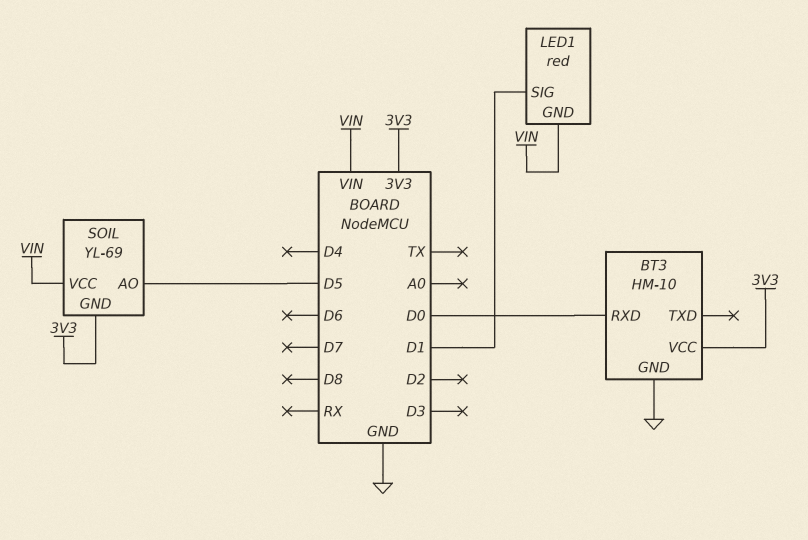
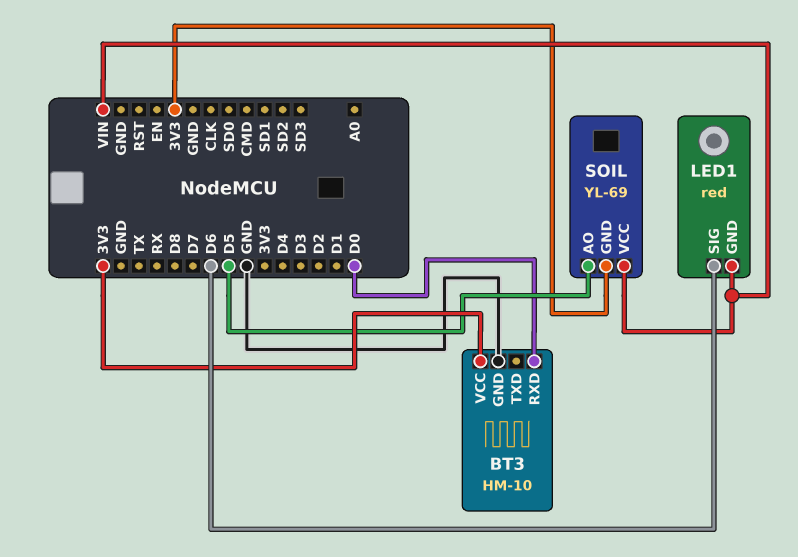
LED1 pin SIG: D1 -> D6

